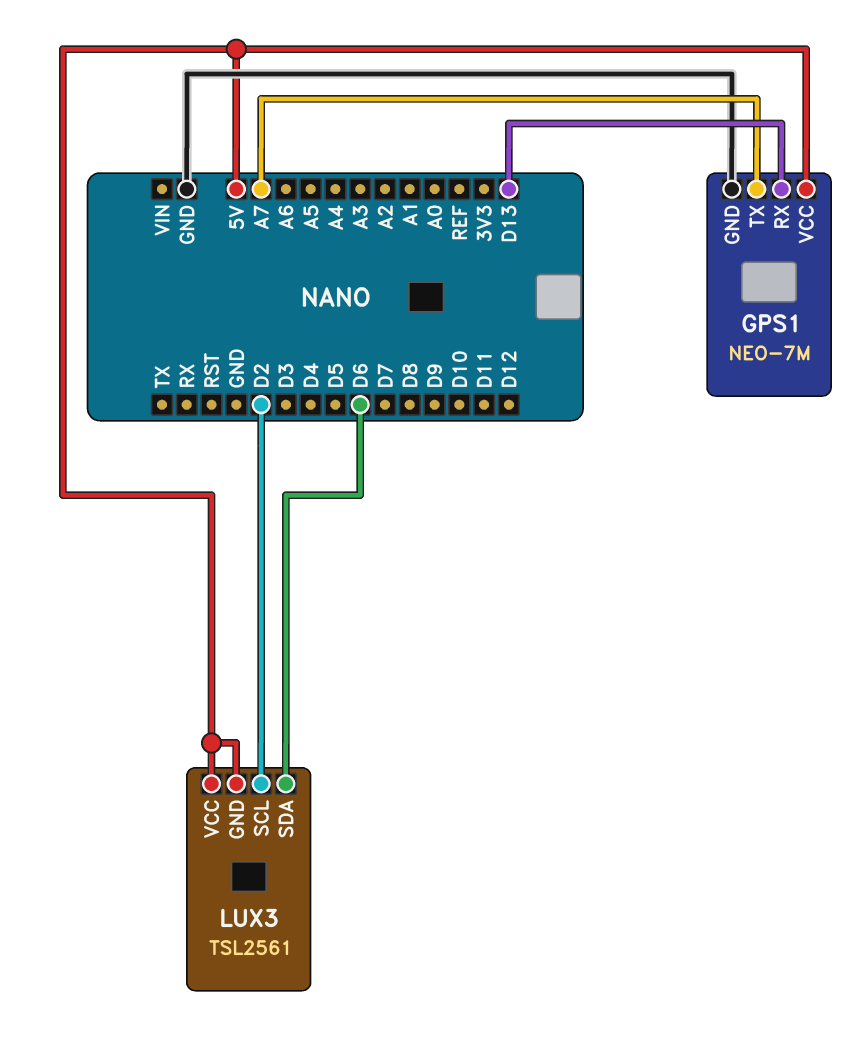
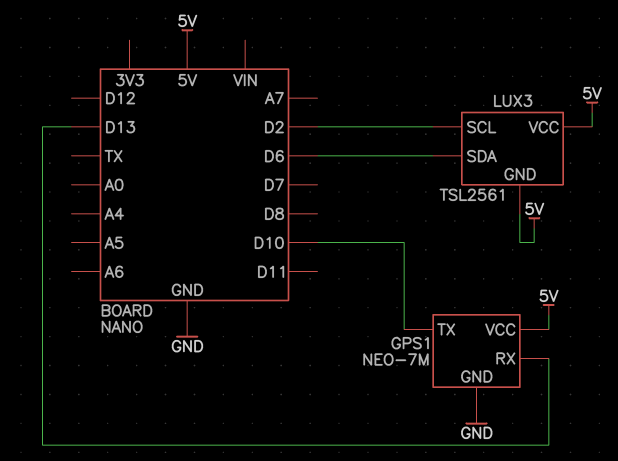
GPS1 pin TX: A7 -> D10

